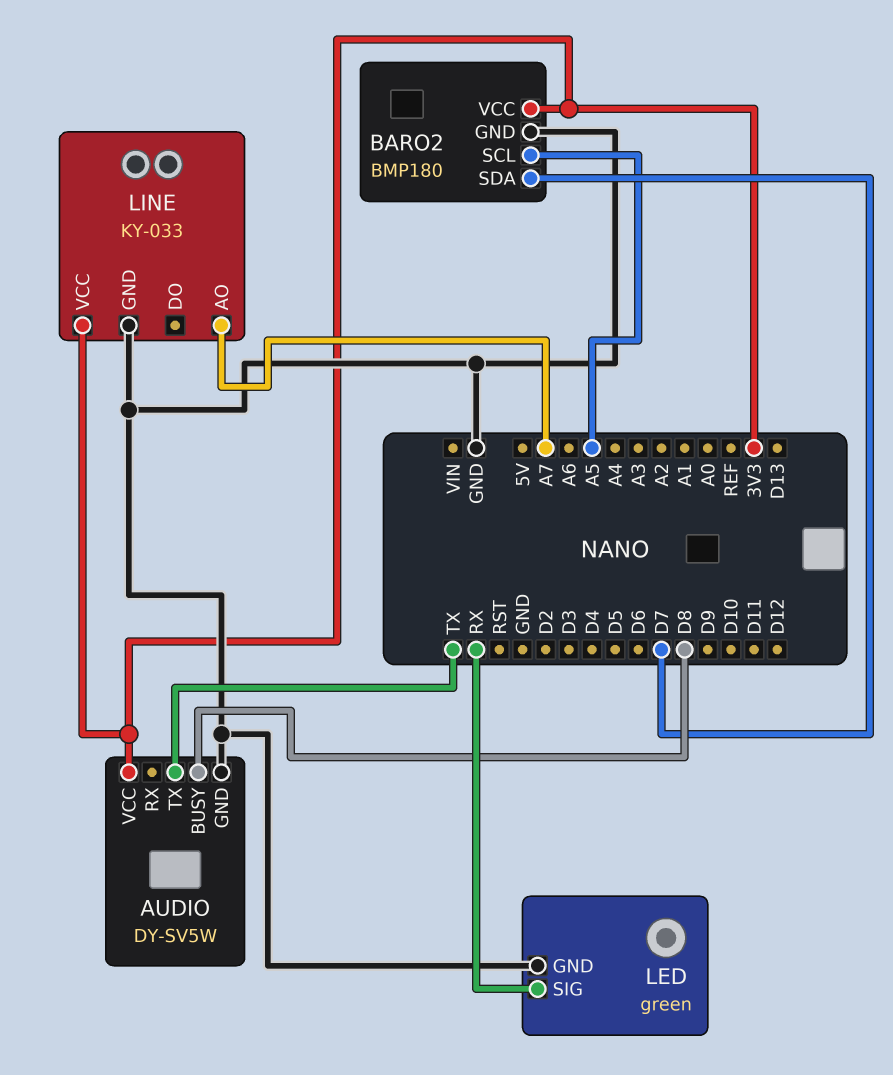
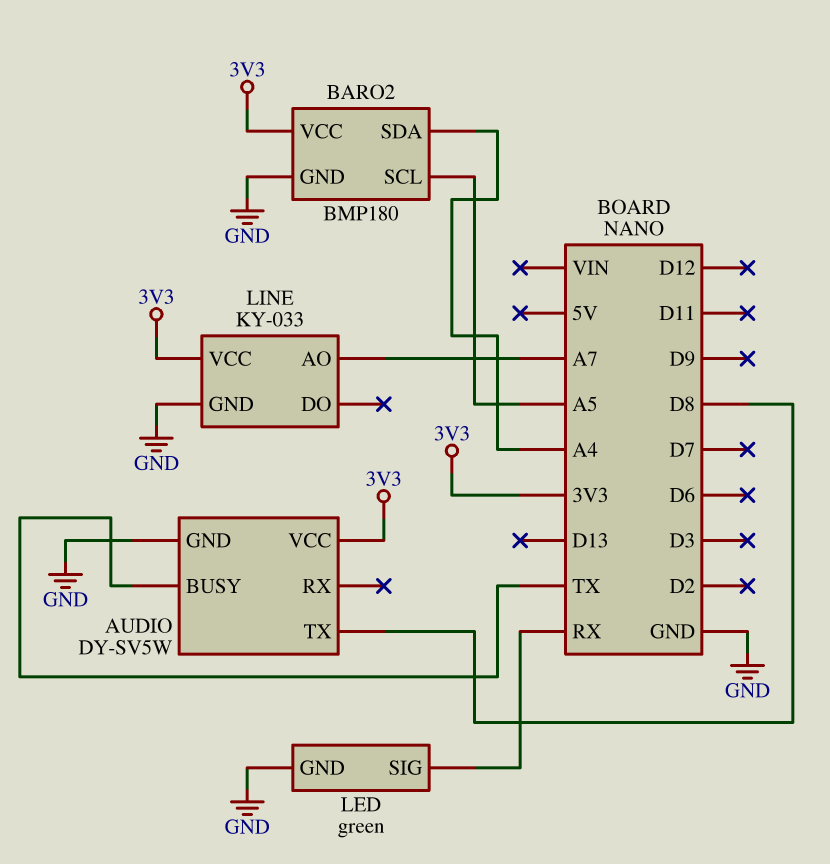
AUDIO pin BUSY: D8 -> TX
AUDIO pin TX: TX -> D8
BARO2 pin SDA: D7 -> A4

